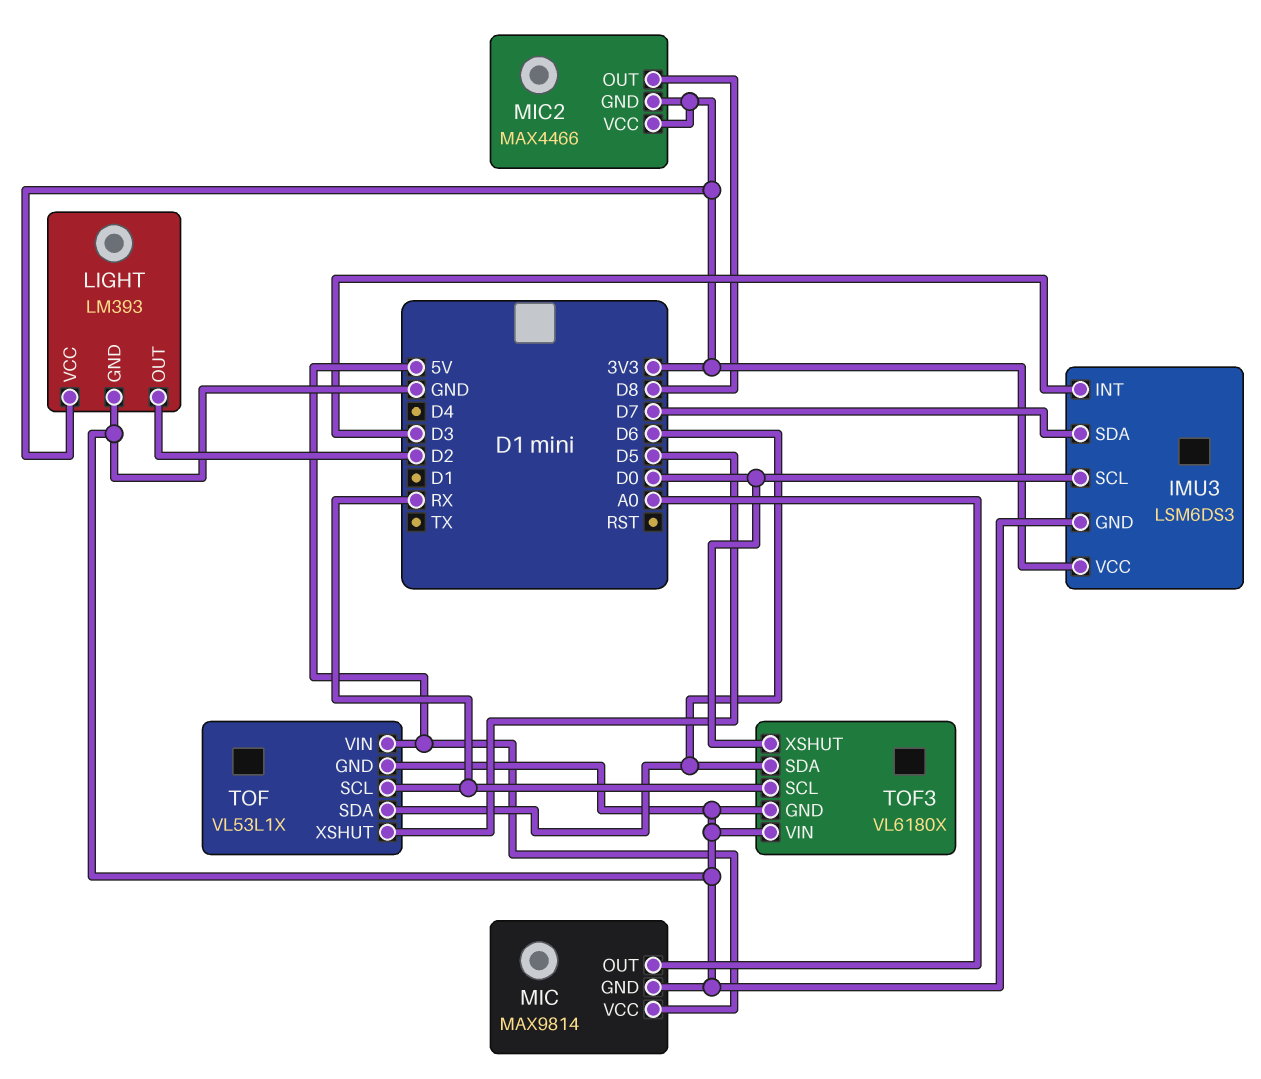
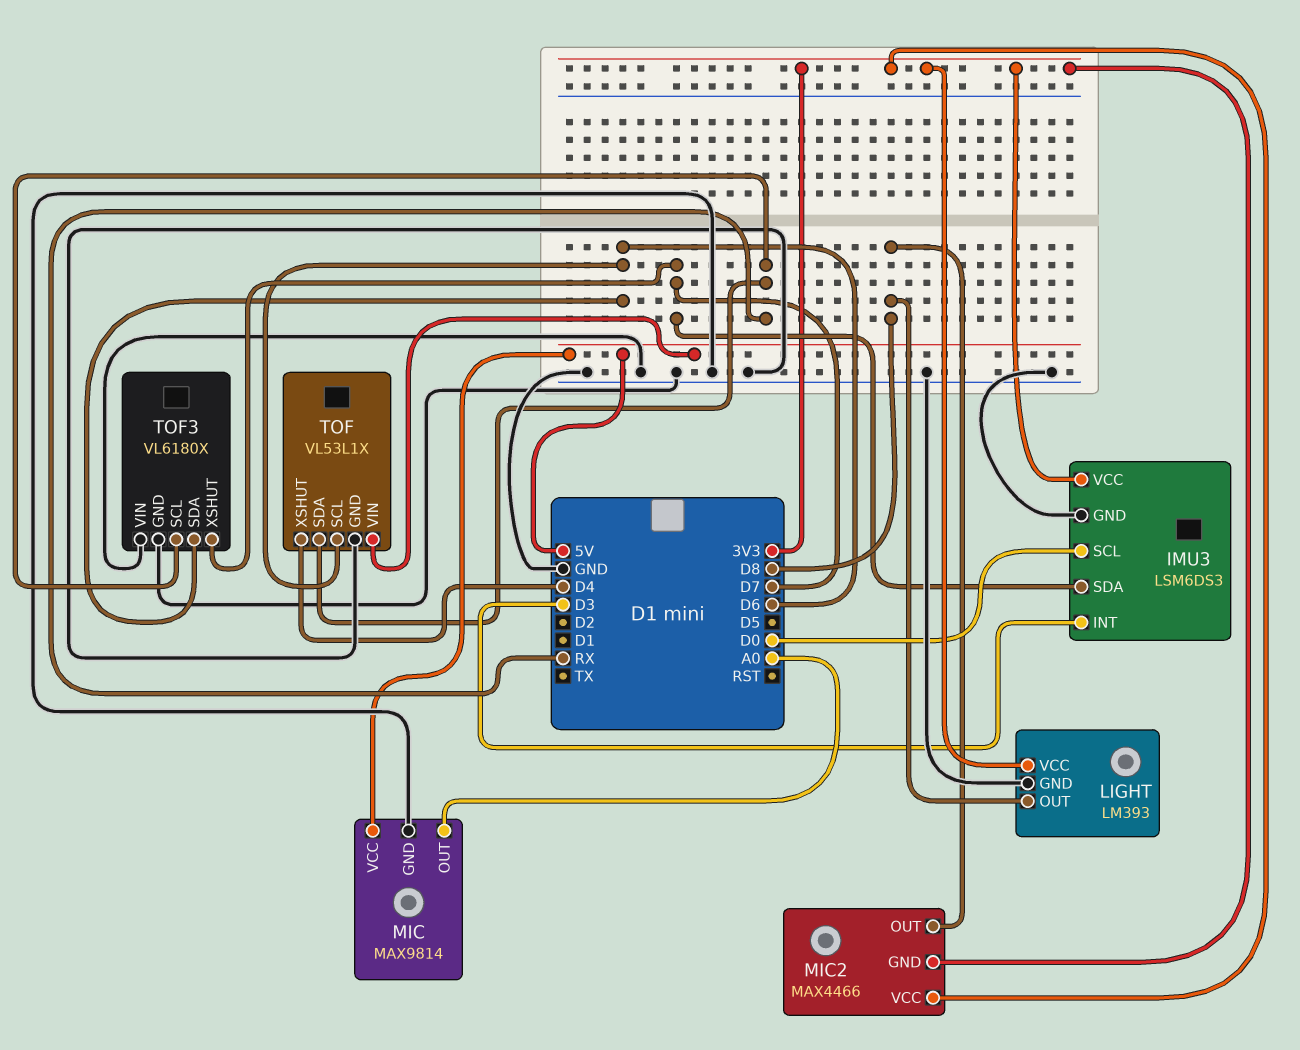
LIGHT pin OUT: D2 -> D8
TOF pin SCL: RX -> D6
TOF pin SDA: D6 -> RX
TOF pin XSHUT: D5 -> D4
TOF3 pin XSHUT: D0 -> D7

